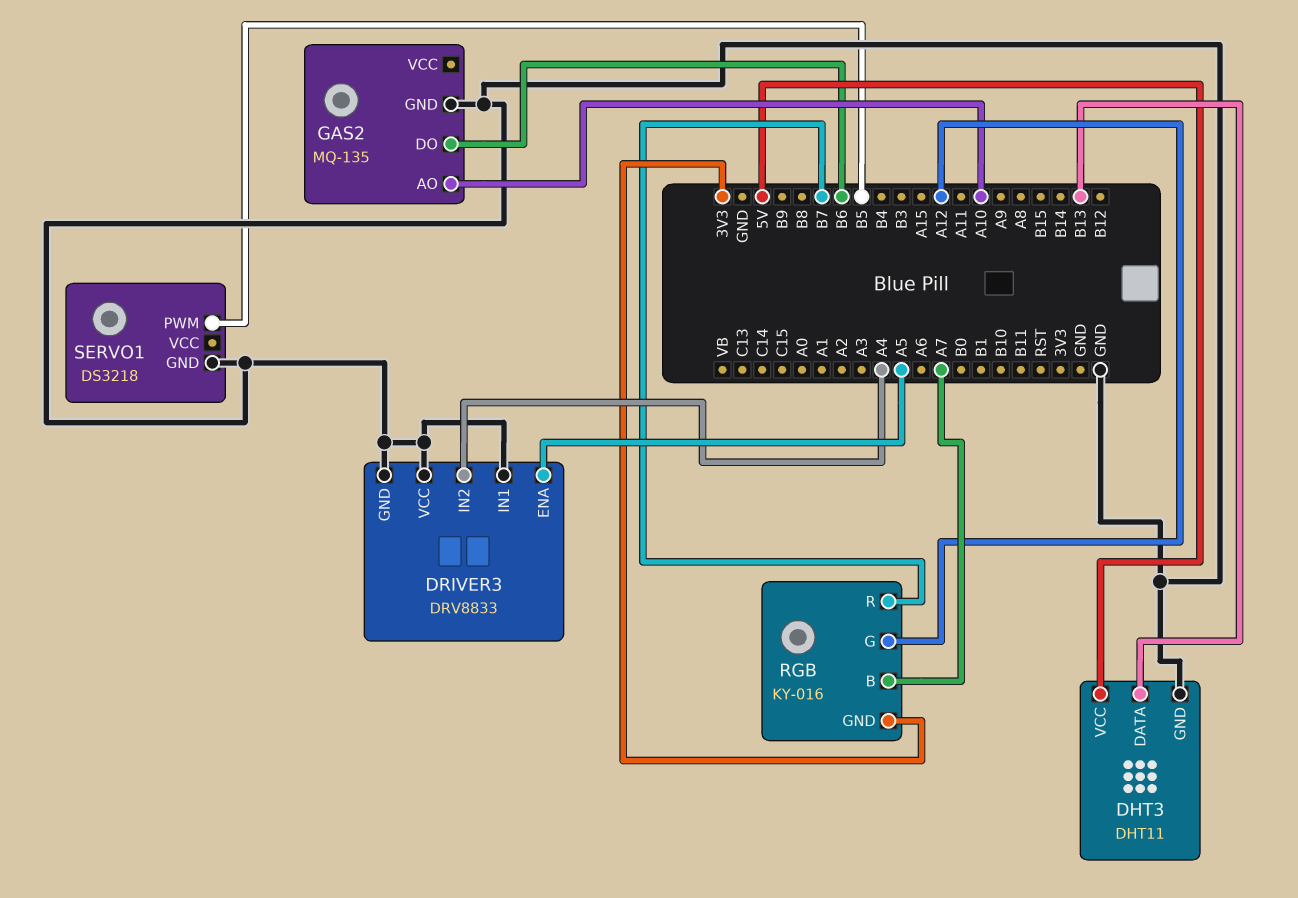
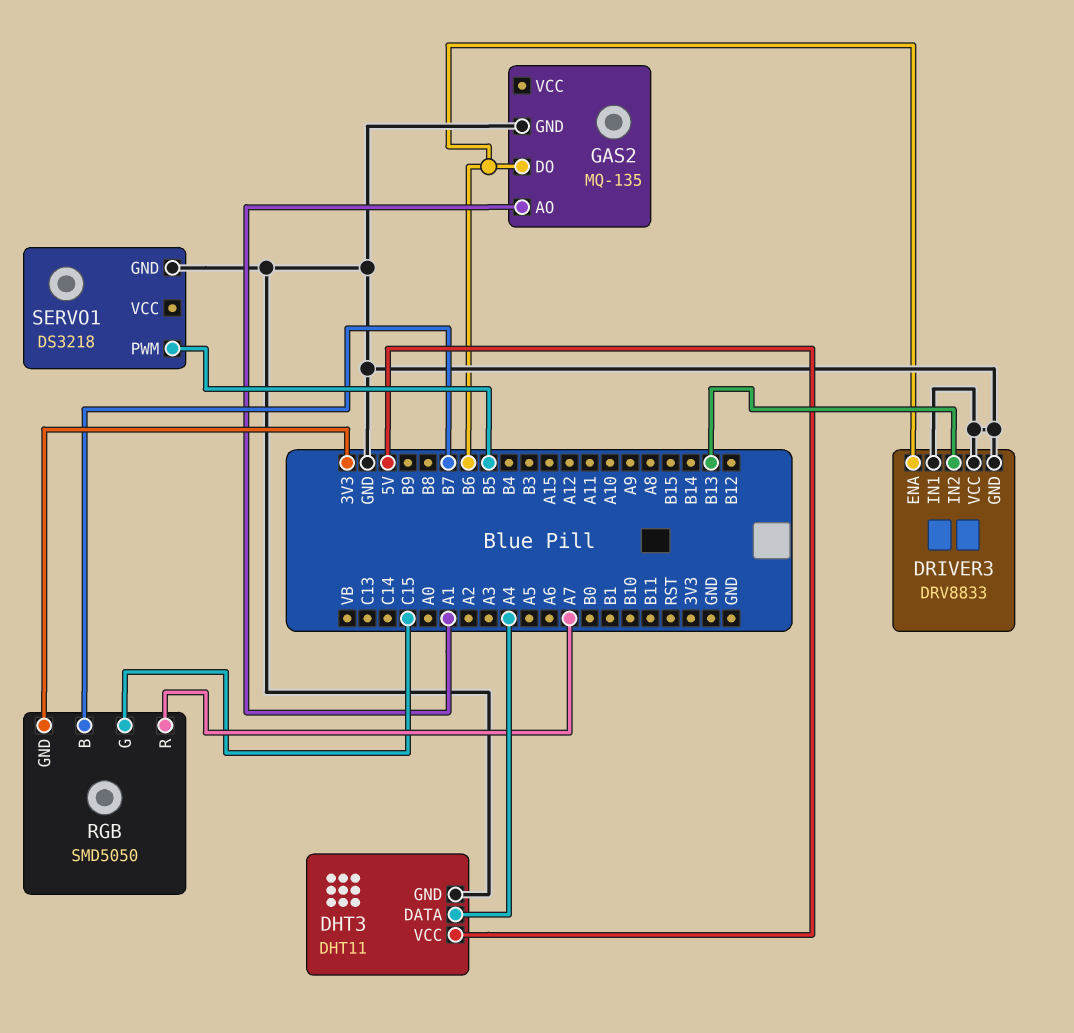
DHT3 pin DATA: B13 -> A4
DRIVER3 pin ENA: A5 -> B6
DRIVER3 pin IN2: A4 -> B13
GAS2 pin AO: A10 -> A1
RGB: KY-016 -> SMD5050
RGB pin B: A7 -> B7
RGB pin G: A12 -> C15
RGB pin R: B7 -> A7

